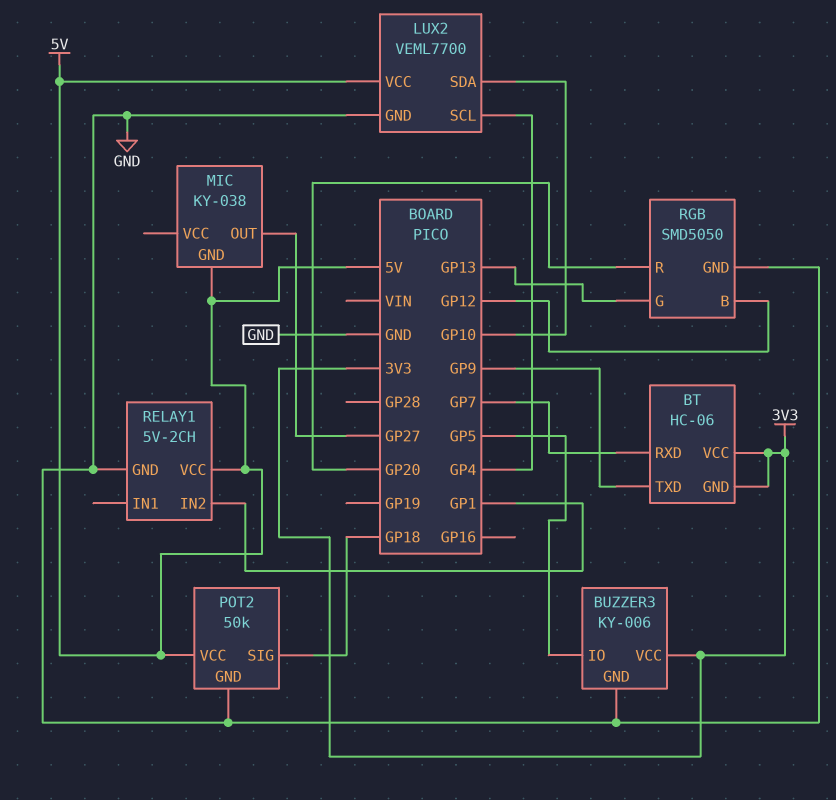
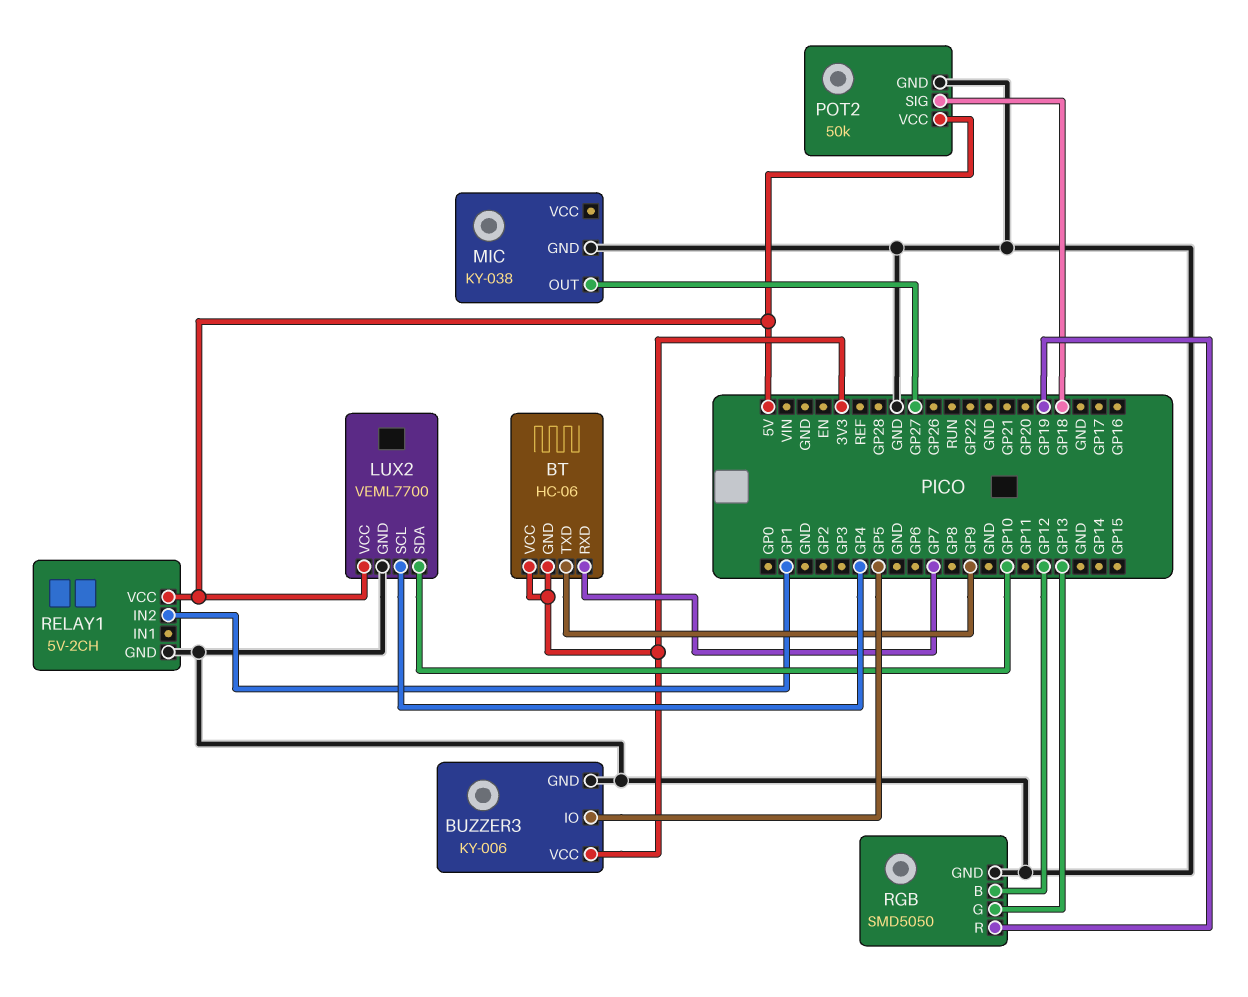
MIC pin GND: 5V -> GND
RGB pin R: GP20 -> GP19

